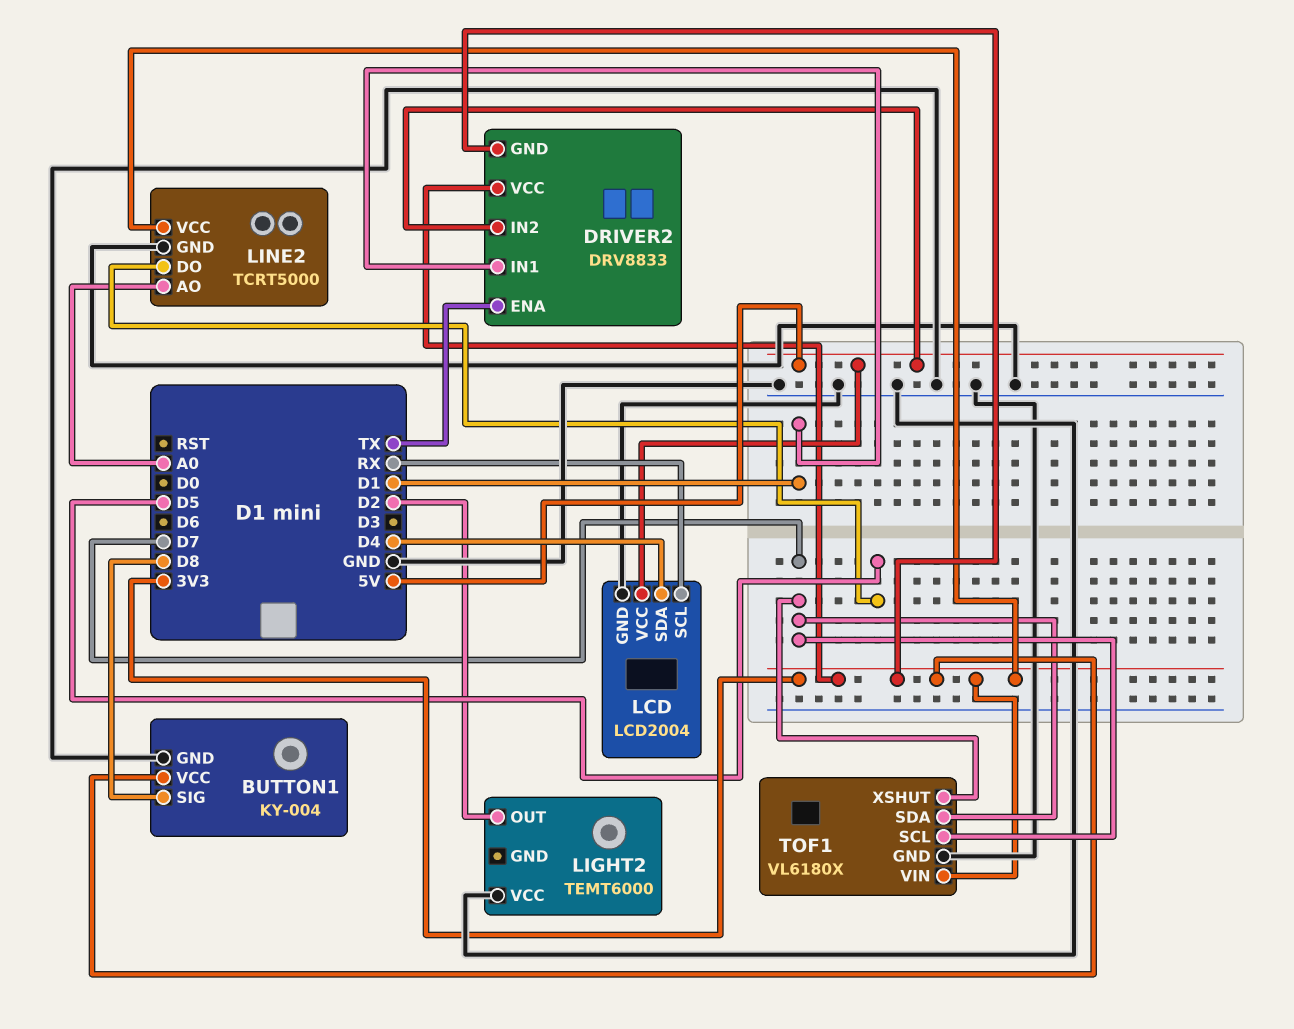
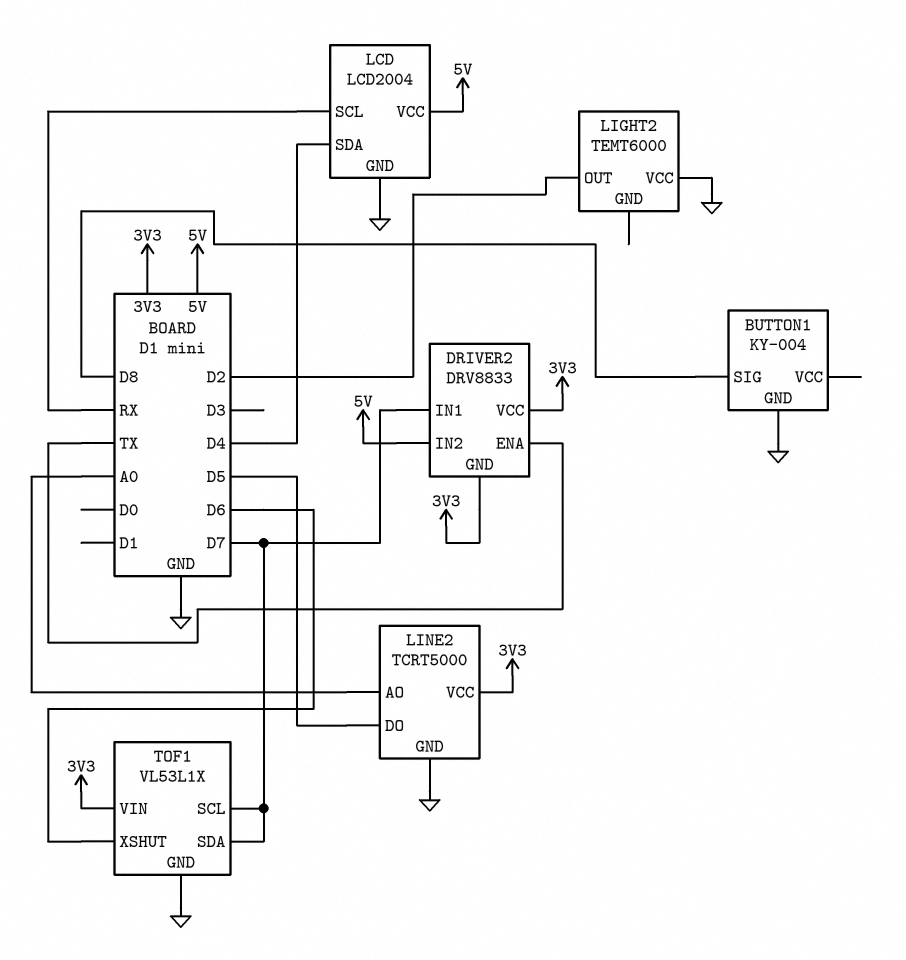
BUTTON1 pin VCC: 3V3 -> none
DRIVER2 pin IN1: D1 -> D7
TOF1: VL6180X -> VL53L1X
TOF1 pin XSHUT: D7 -> D6

